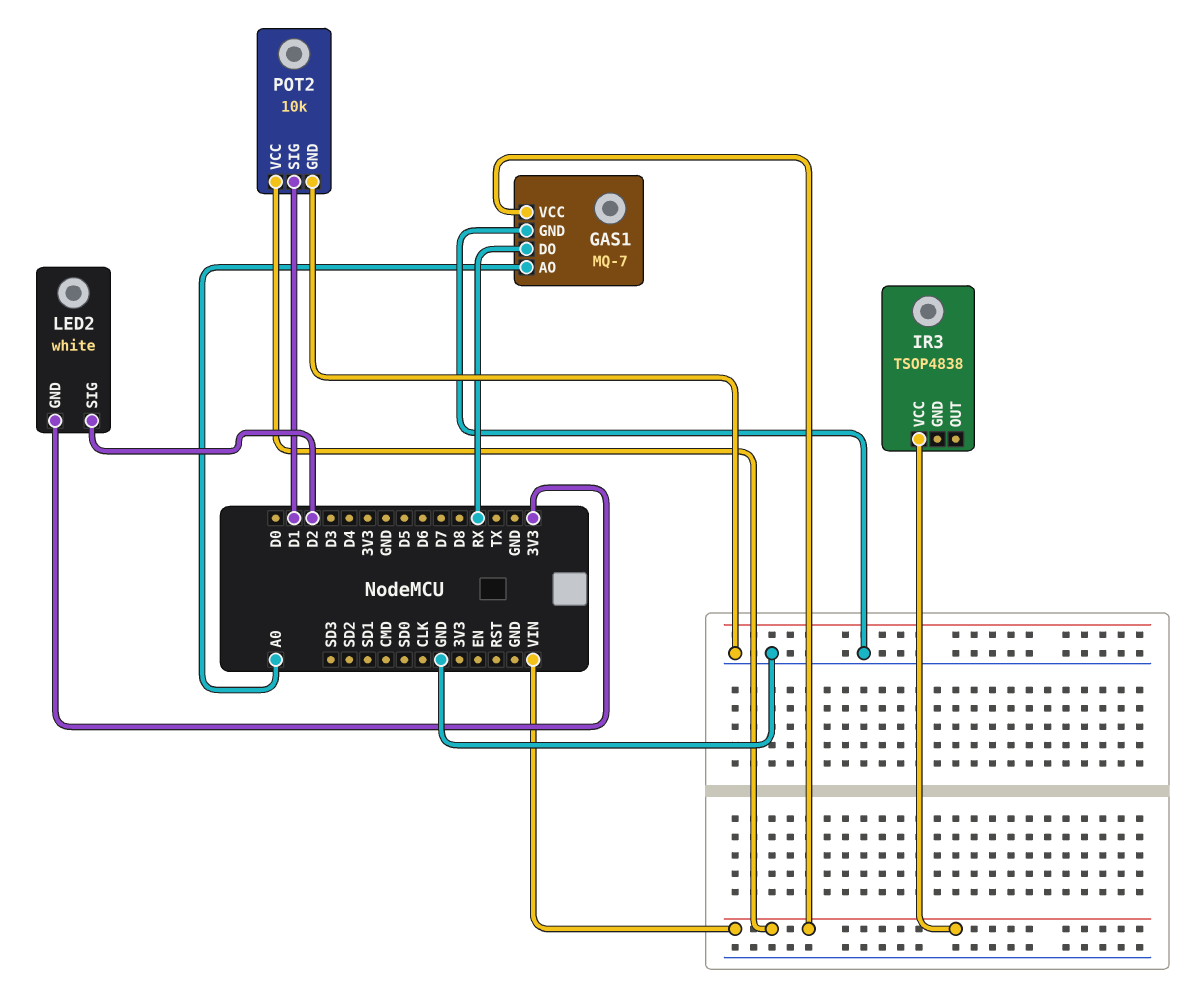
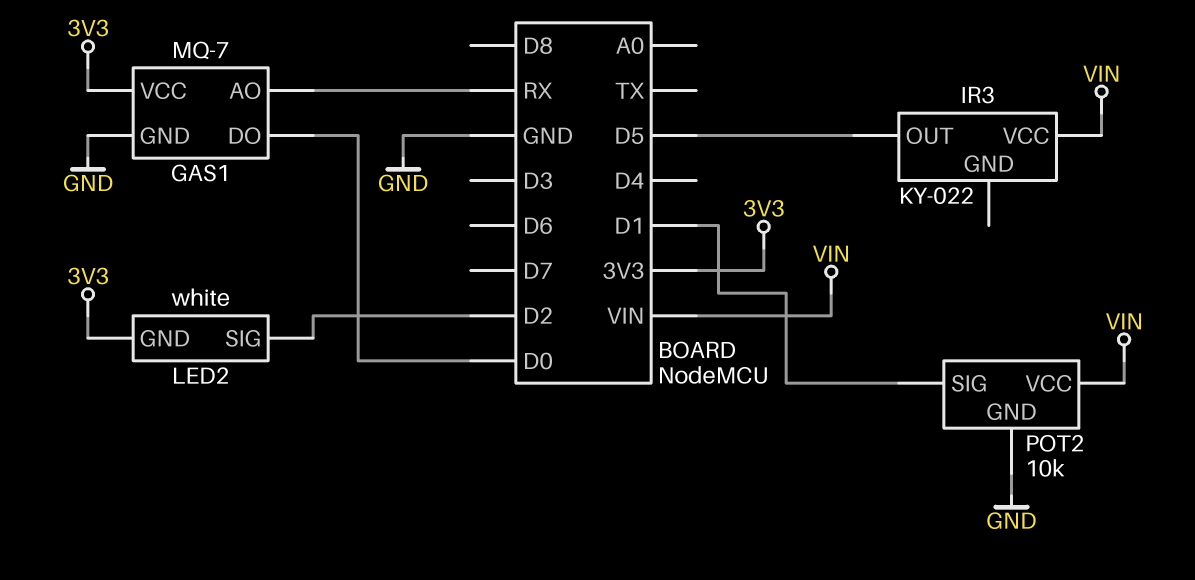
GAS1 pin AO: A0 -> RX
GAS1 pin DO: RX -> D0
GAS1 pin VCC: VIN -> 3V3
IR3: TSOP4838 -> KY-022
IR3 pin OUT: none -> D5

